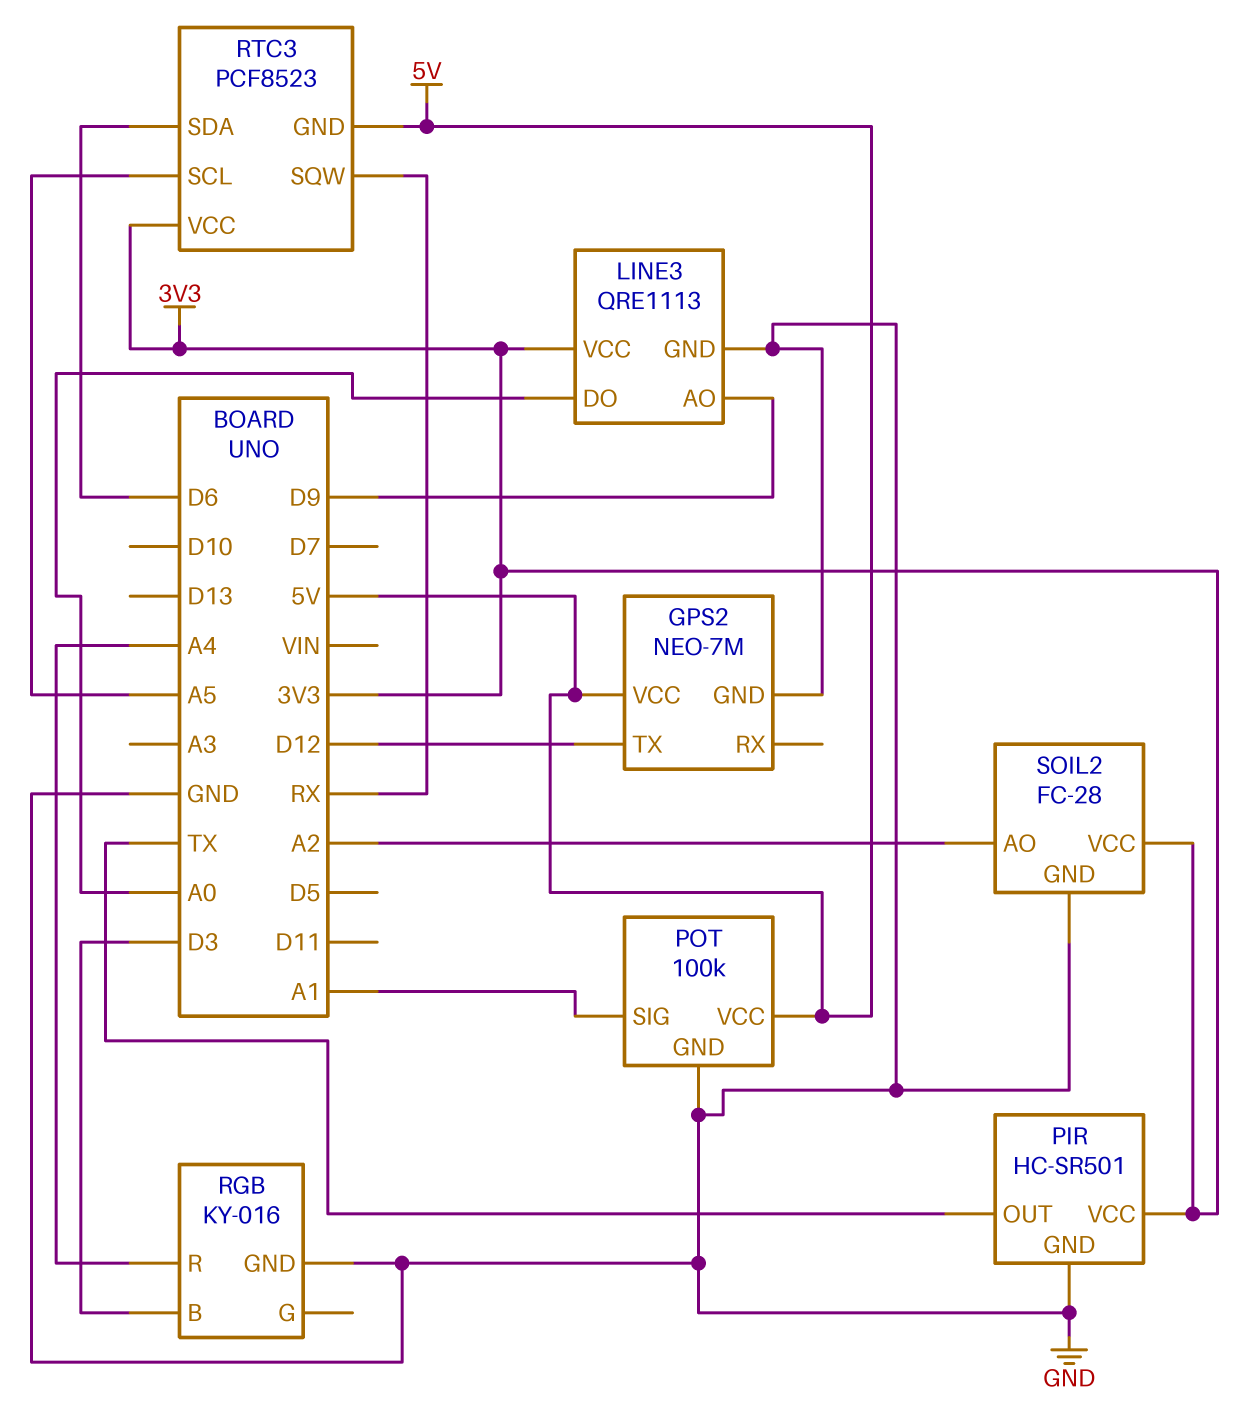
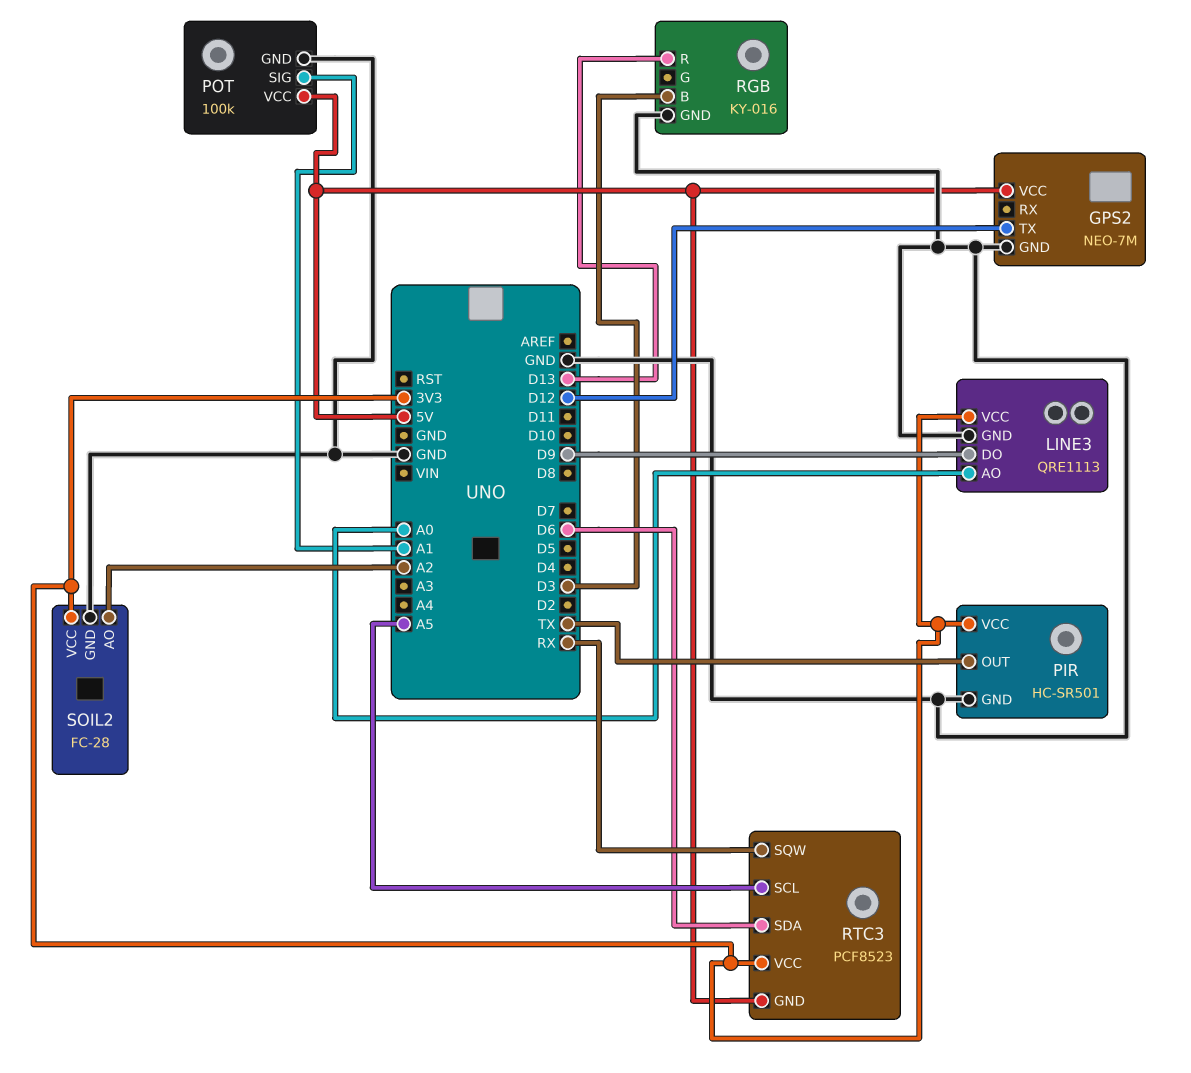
LINE3 pin AO: D9 -> A0
LINE3 pin DO: A0 -> D9
RGB pin R: A4 -> D13

